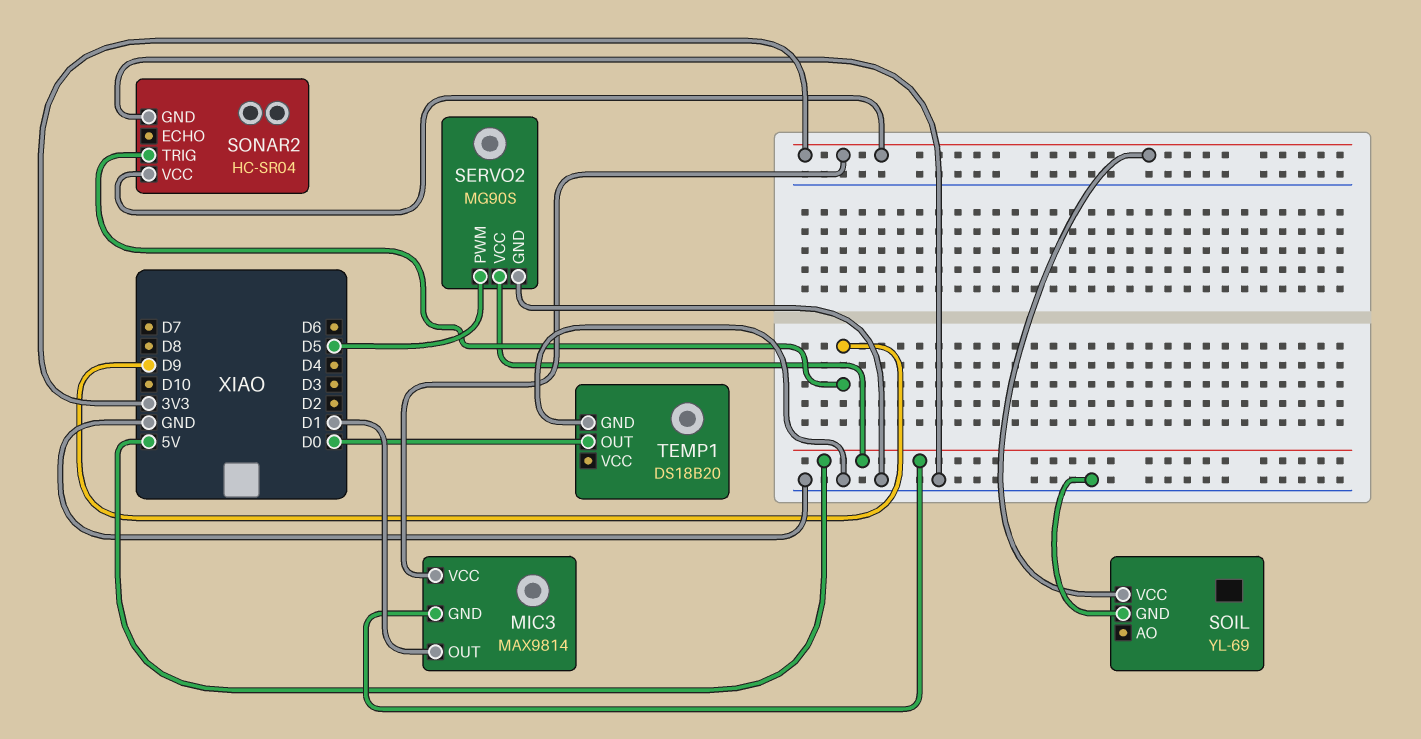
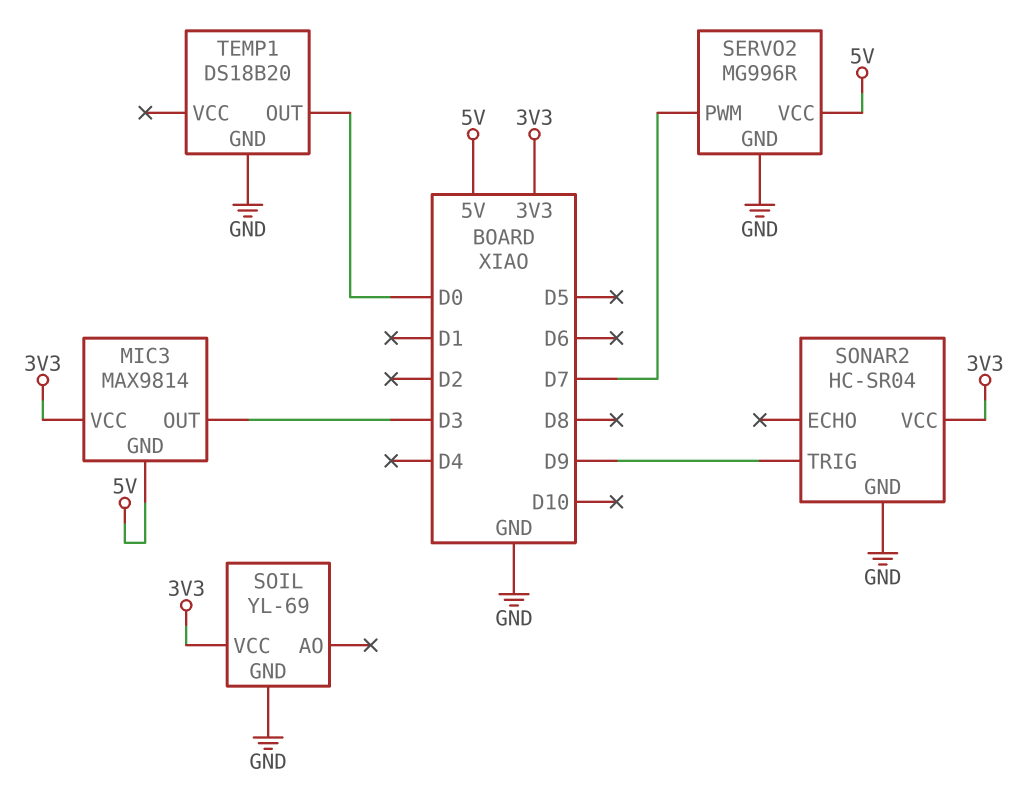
MIC3 pin OUT: D1 -> D3
SERVO2: MG90S -> MG996R
SERVO2 pin PWM: D5 -> D7

